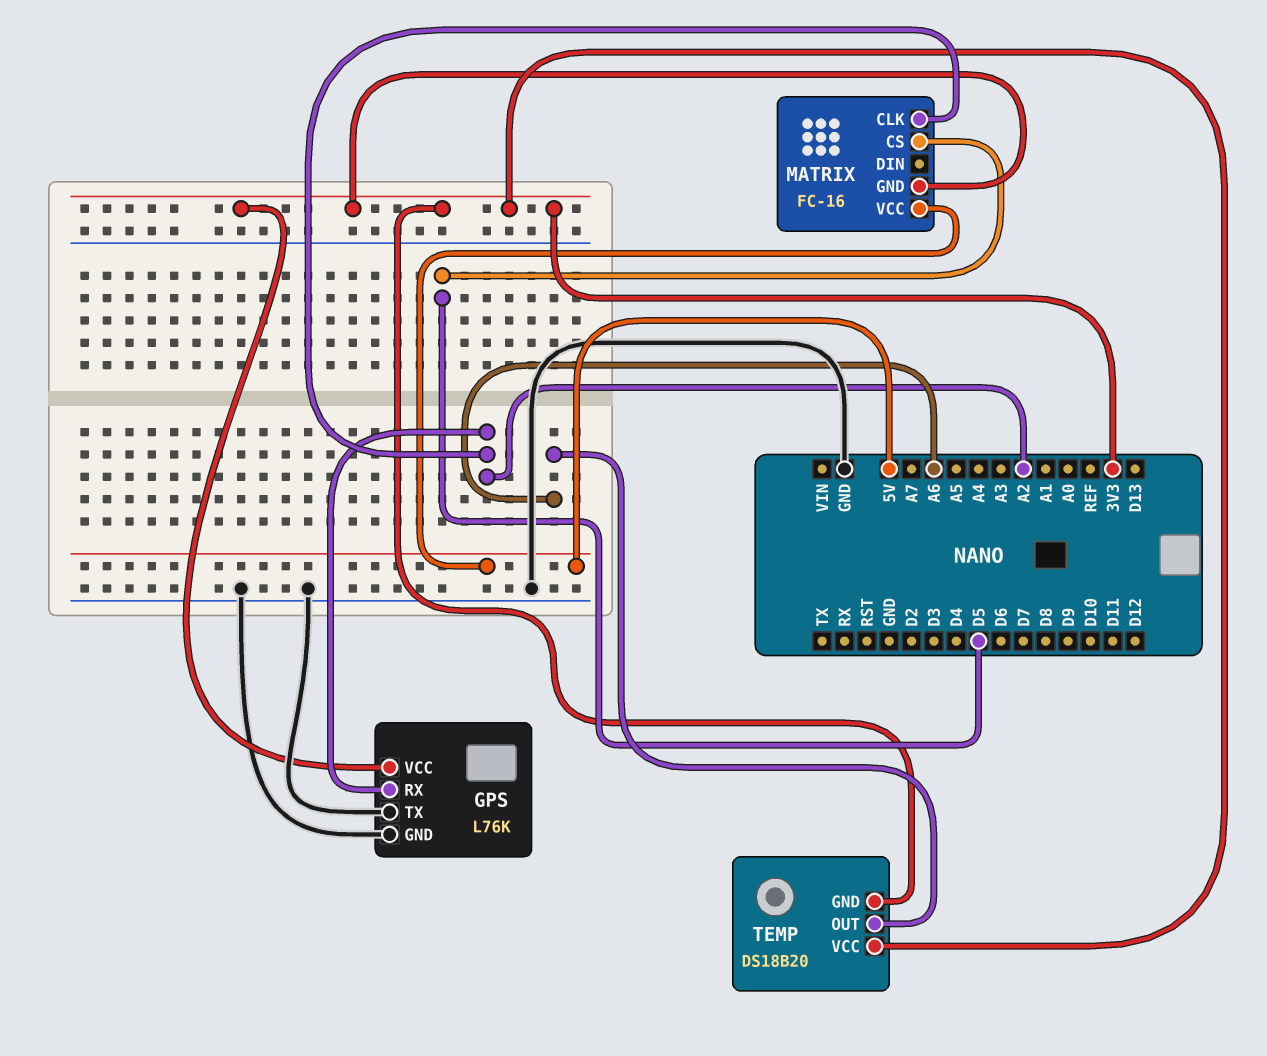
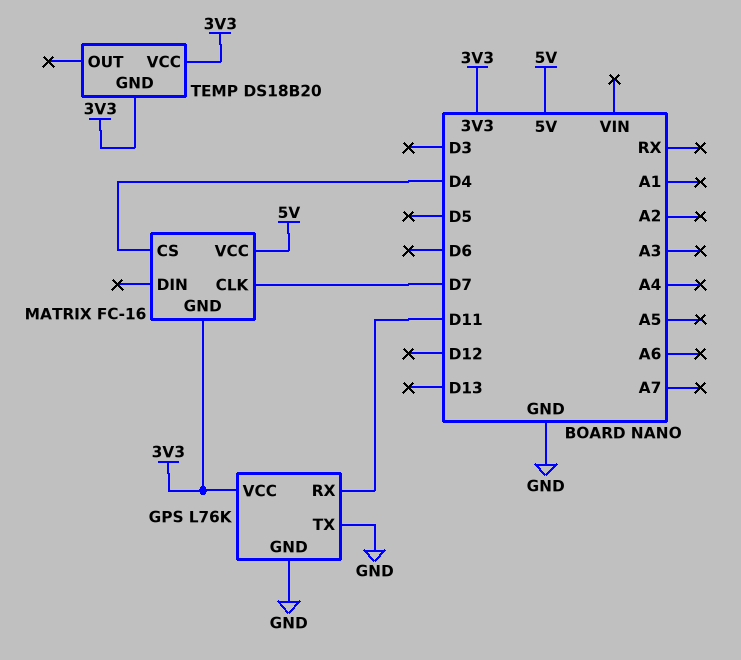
GPS pin RX: A2 -> D11
MATRIX pin CLK: A2 -> D7
MATRIX pin CS: D5 -> D4
TEMP pin OUT: A6 -> none

